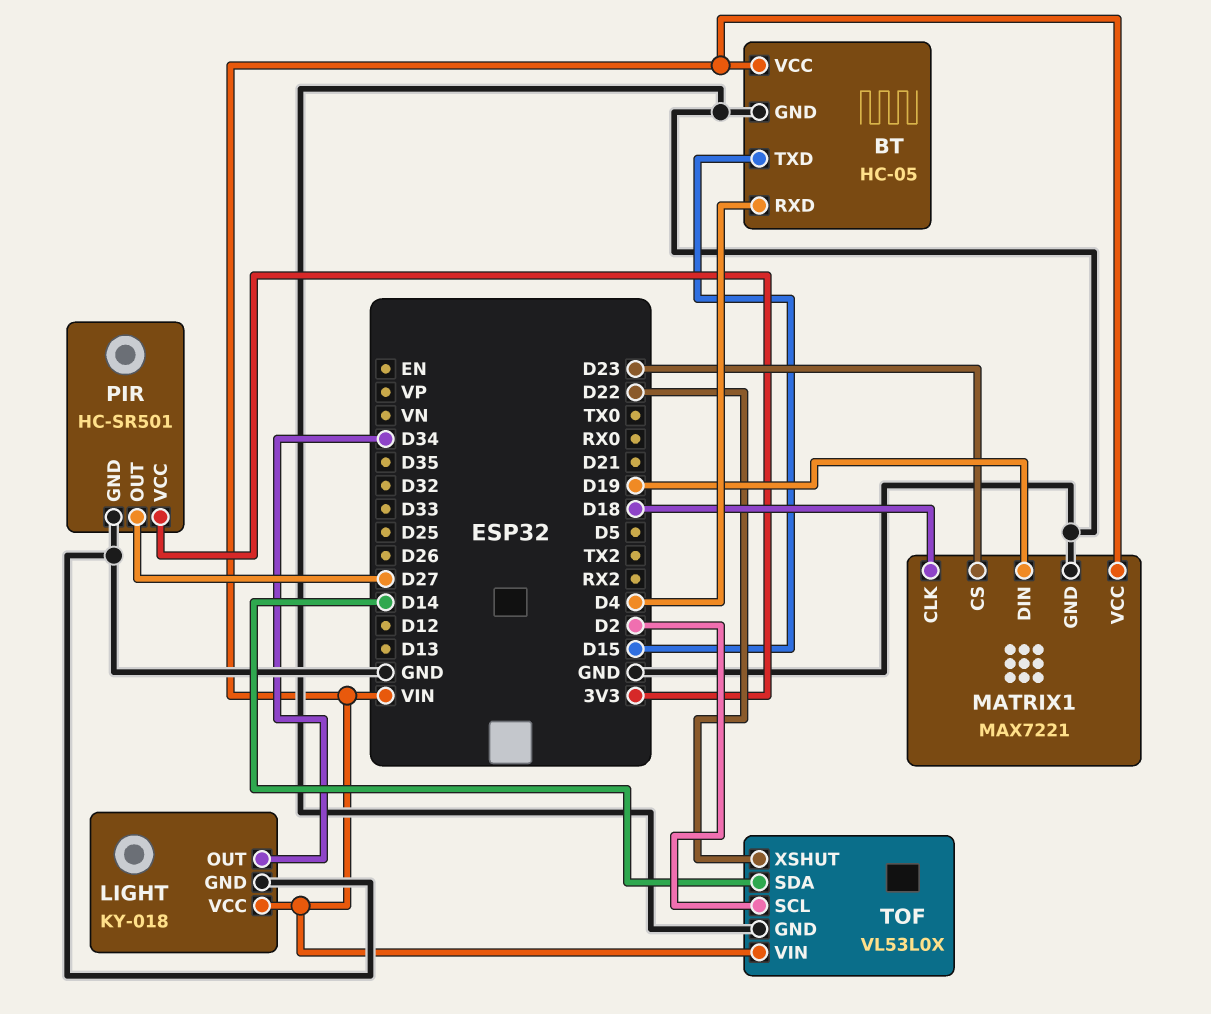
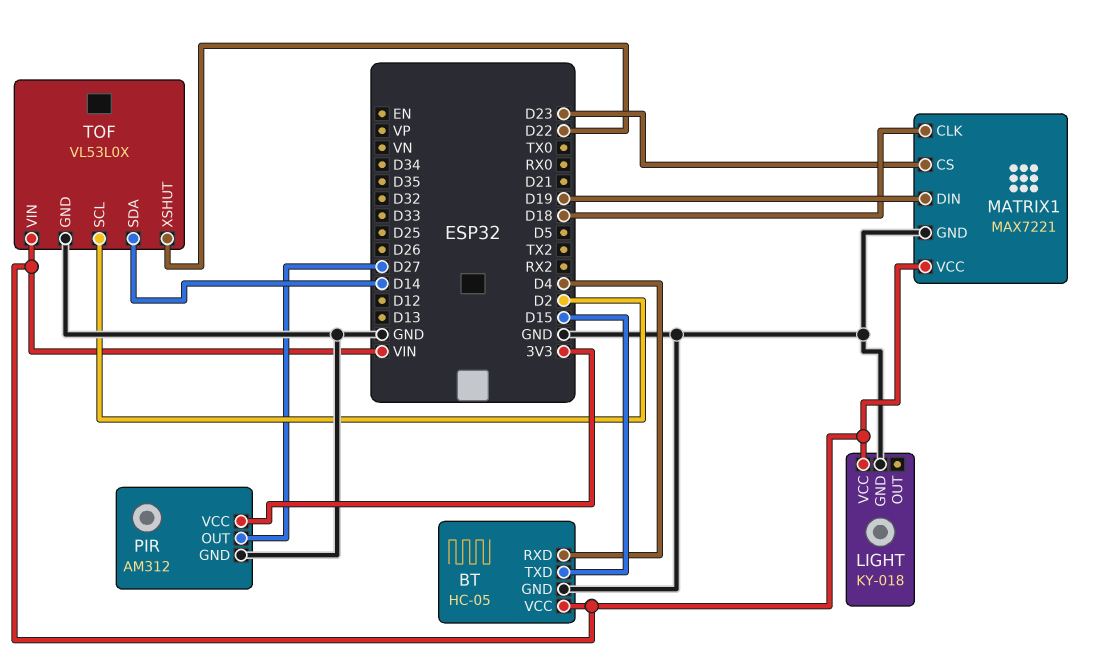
LIGHT pin OUT: D34 -> none
PIR: HC-SR501 -> AM312

